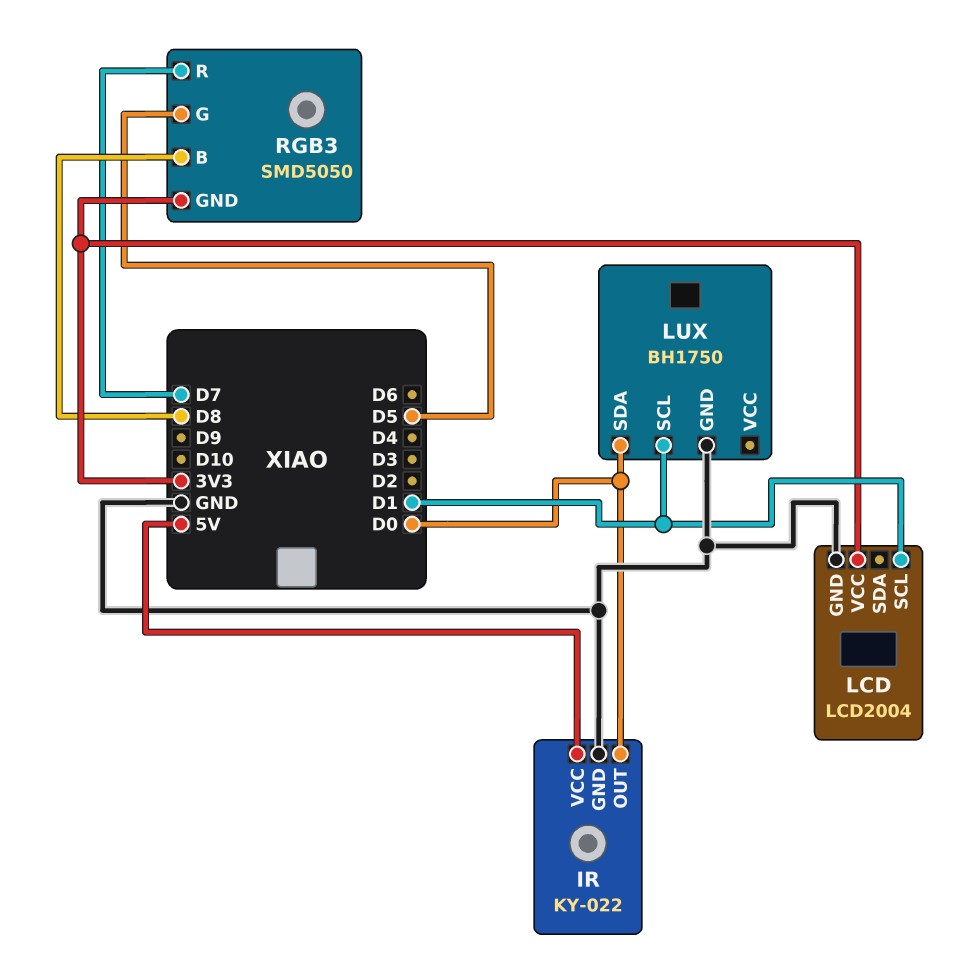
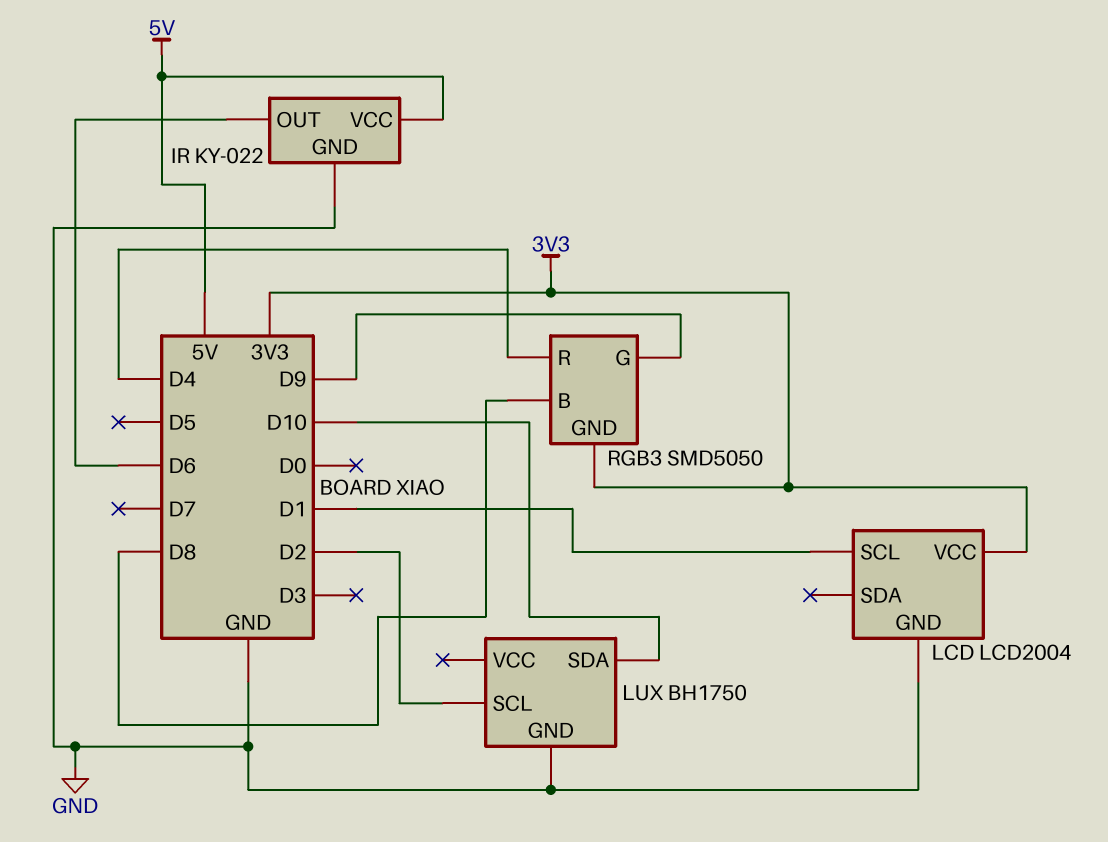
IR pin OUT: D0 -> D6
LUX pin SCL: D1 -> D2
LUX pin SDA: D0 -> D10
RGB3 pin G: D5 -> D9
RGB3 pin R: D7 -> D4

